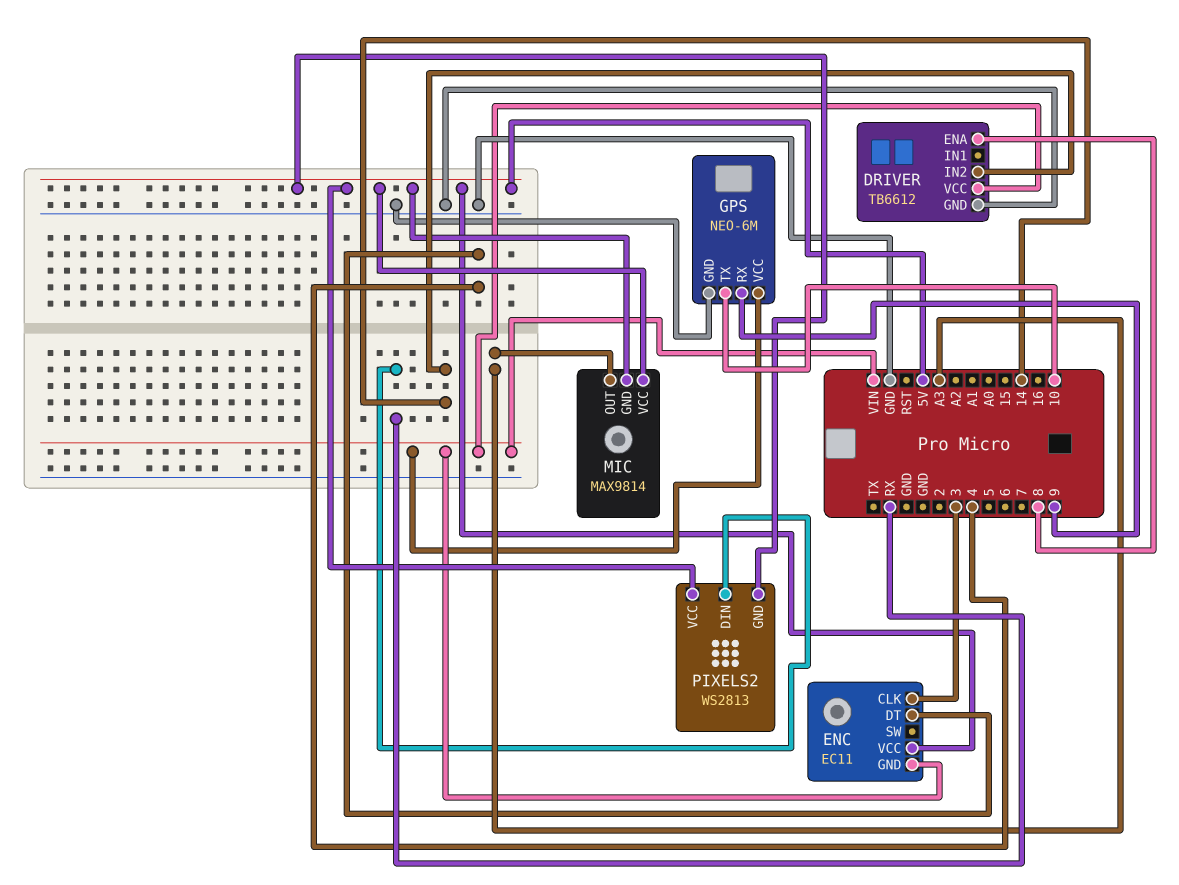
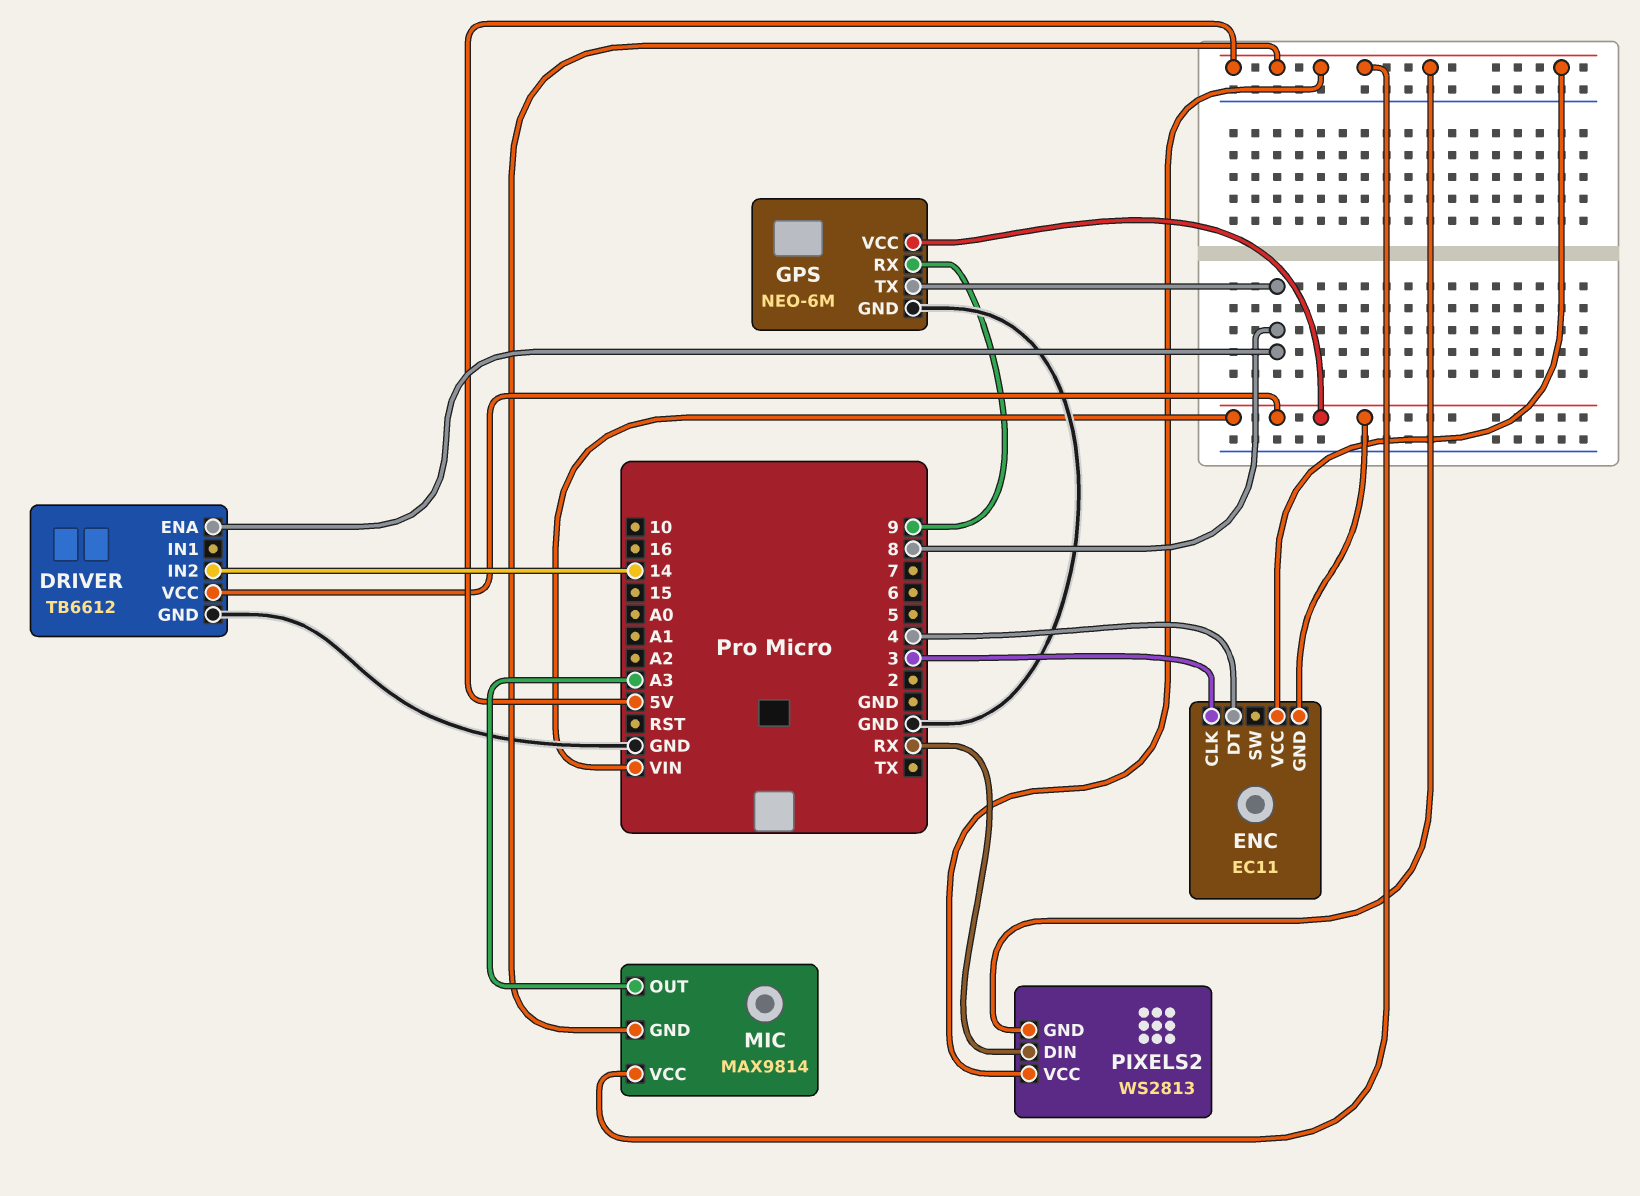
GPS pin TX: 10 -> 8

